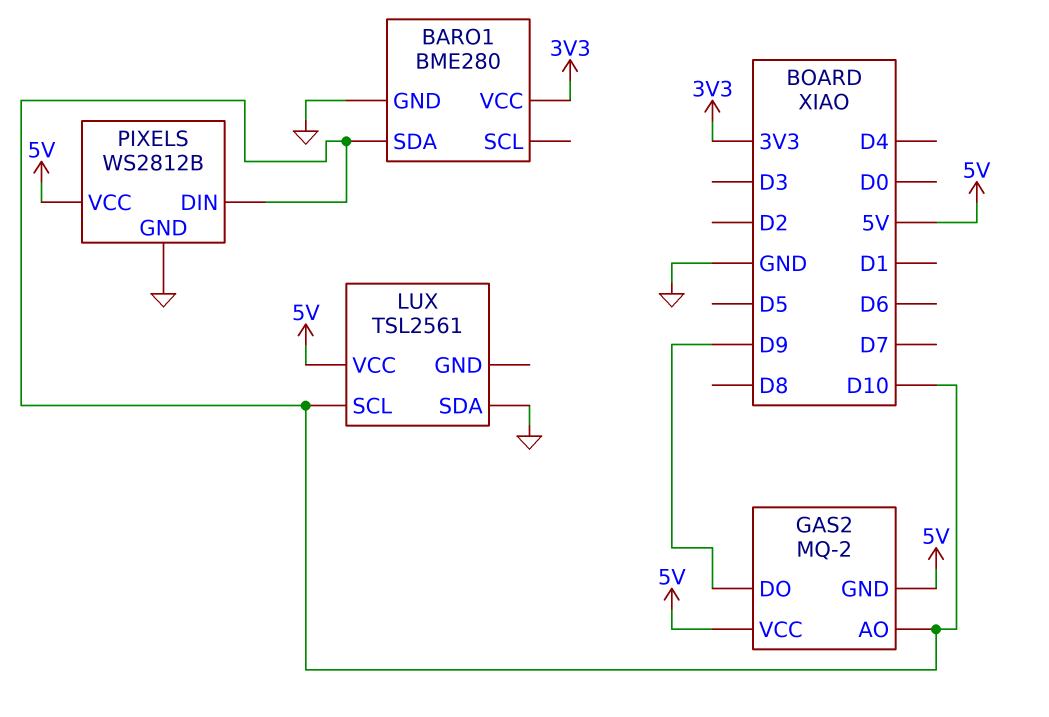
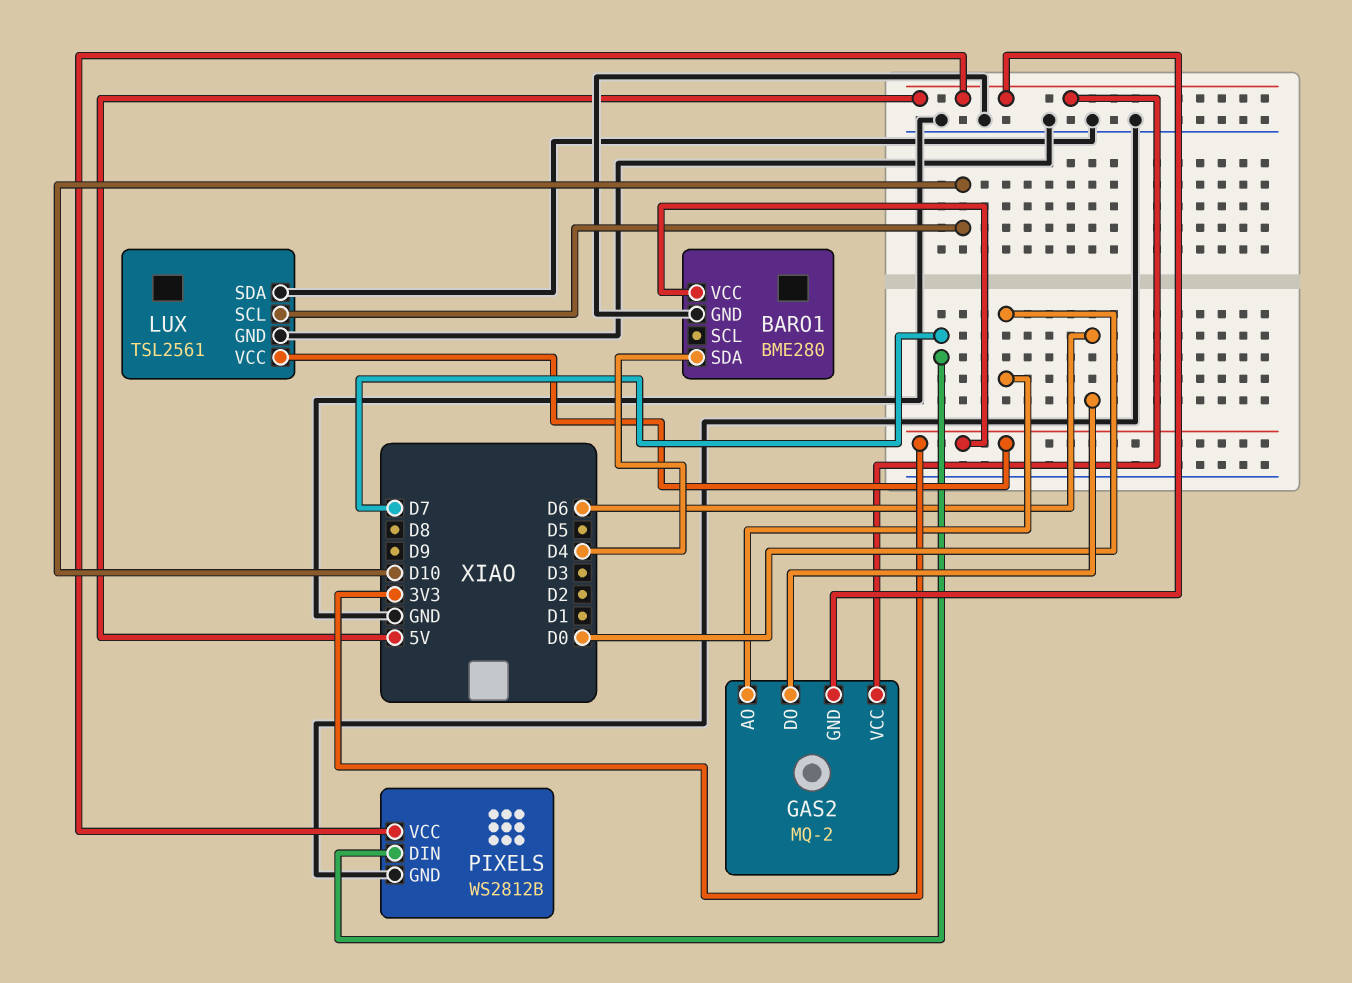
BARO1 pin SDA: D10 -> D4
GAS2 pin AO: D10 -> D0
GAS2 pin DO: D9 -> D6
LUX pin GND: none -> GND
LUX pin VCC: 5V -> 3V3
PIXELS pin DIN: D10 -> D7

